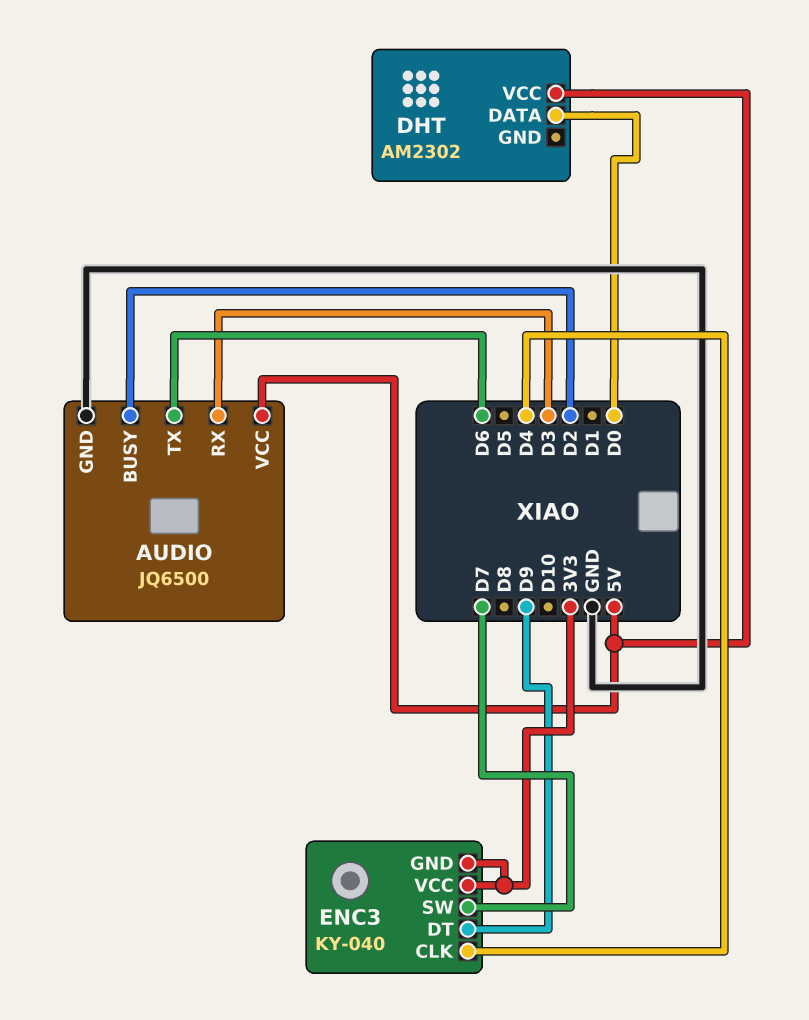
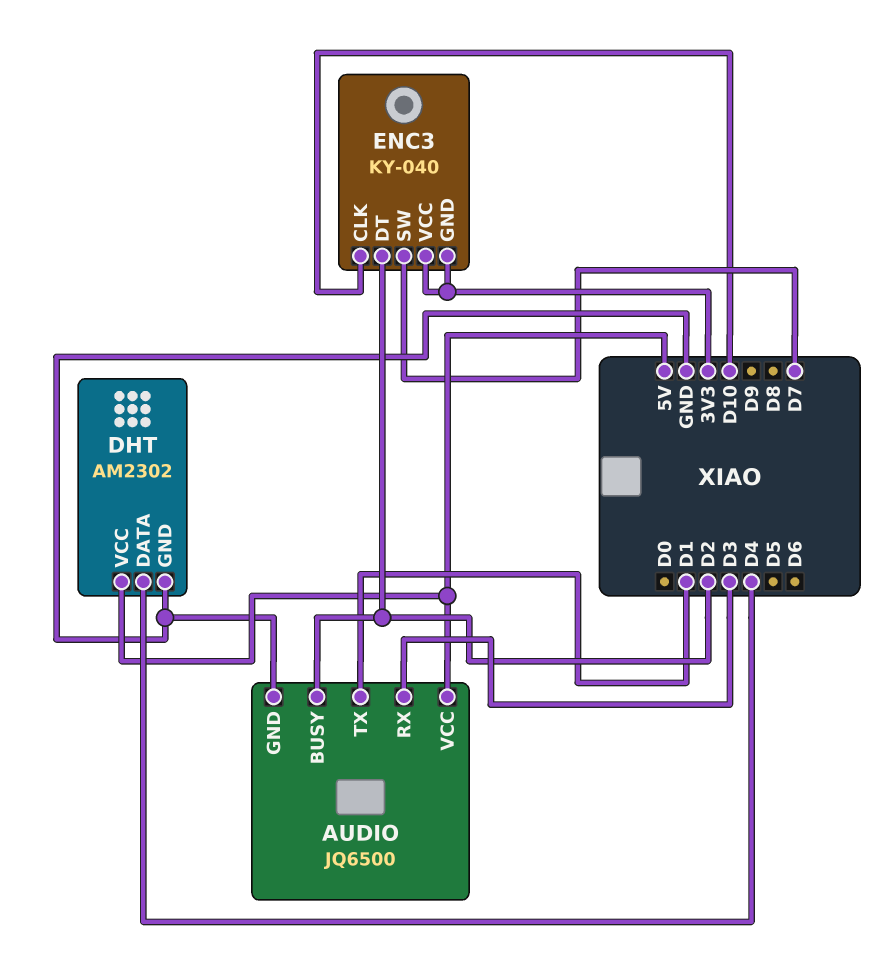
AUDIO pin TX: D6 -> D1
DHT pin DATA: D0 -> D4
DHT pin GND: none -> GND
ENC3 pin CLK: D4 -> D10
ENC3 pin DT: D9 -> D2

